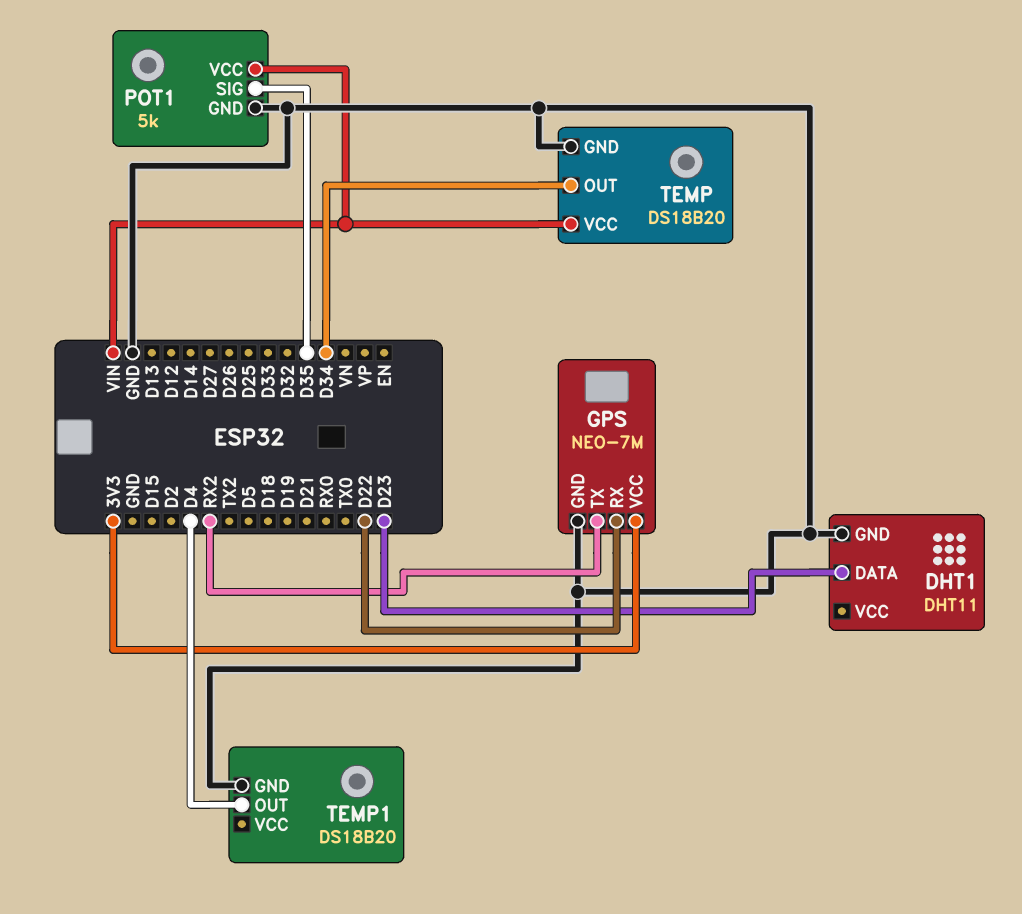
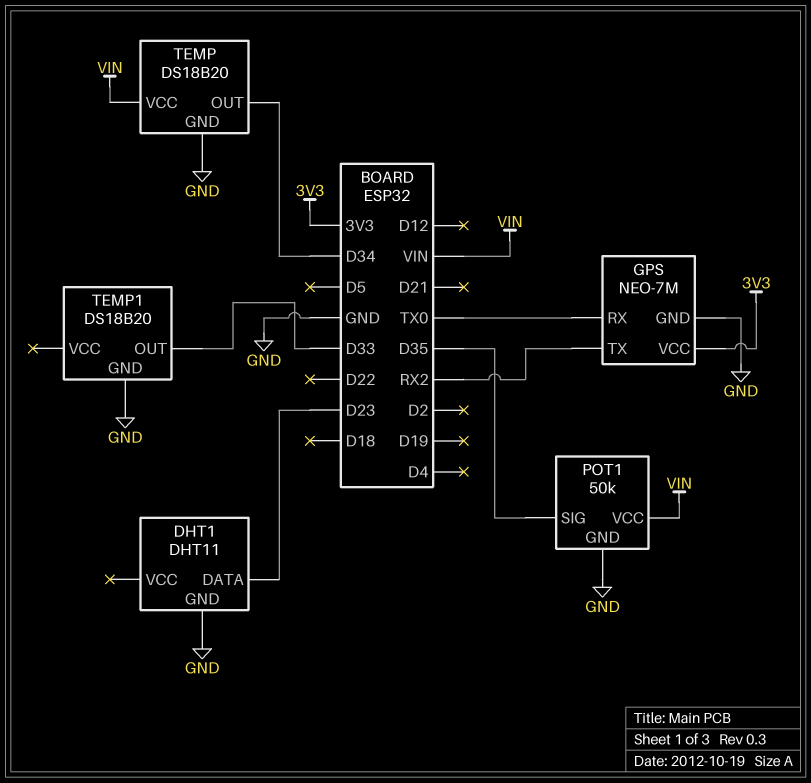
GPS pin RX: D22 -> TX0
POT1: 5k -> 50k
TEMP1 pin OUT: D4 -> D33

